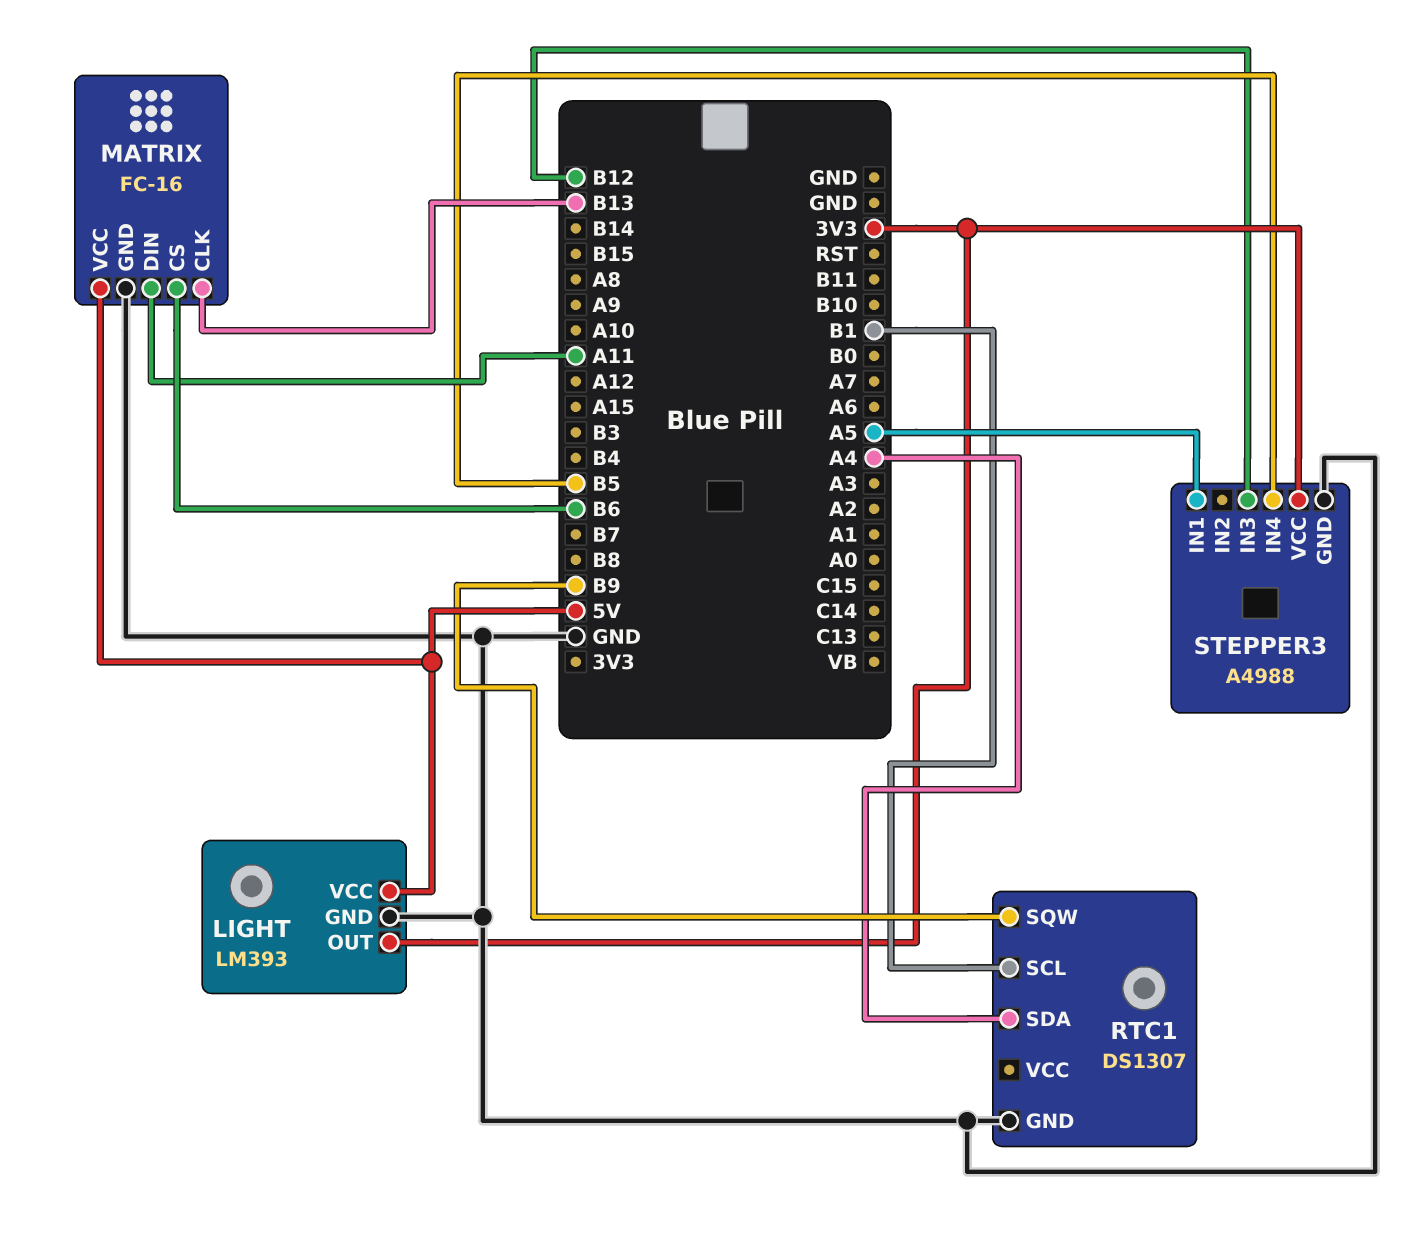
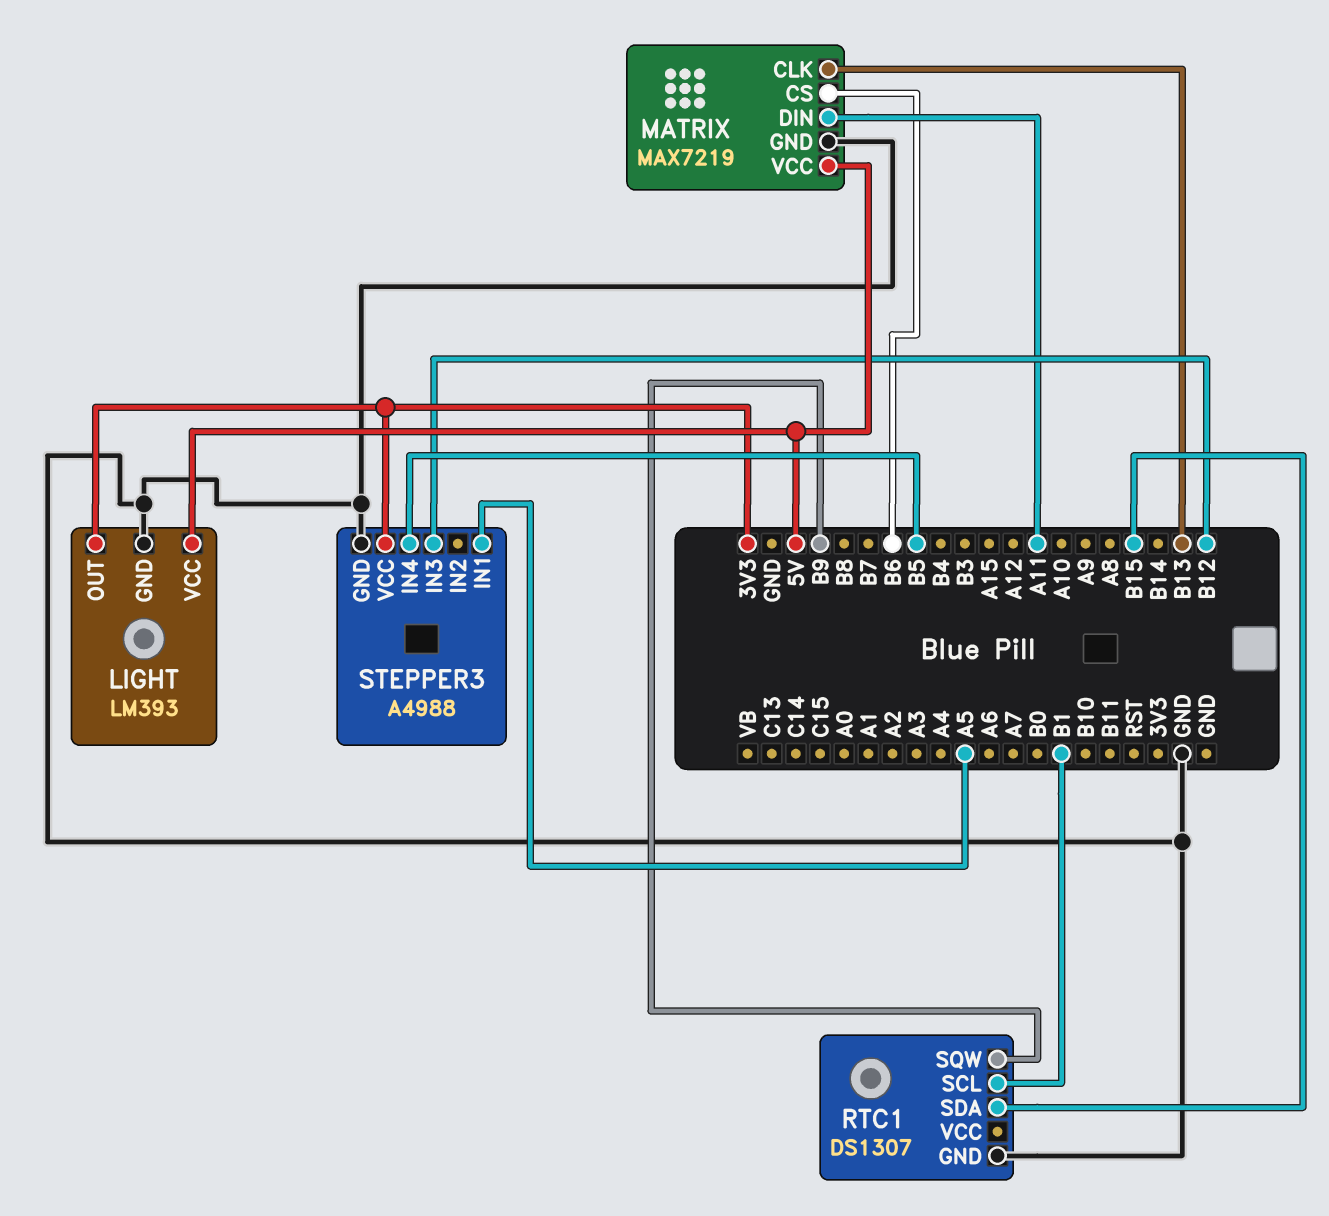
MATRIX: FC-16 -> MAX7219
RTC1 pin SDA: A4 -> B15

